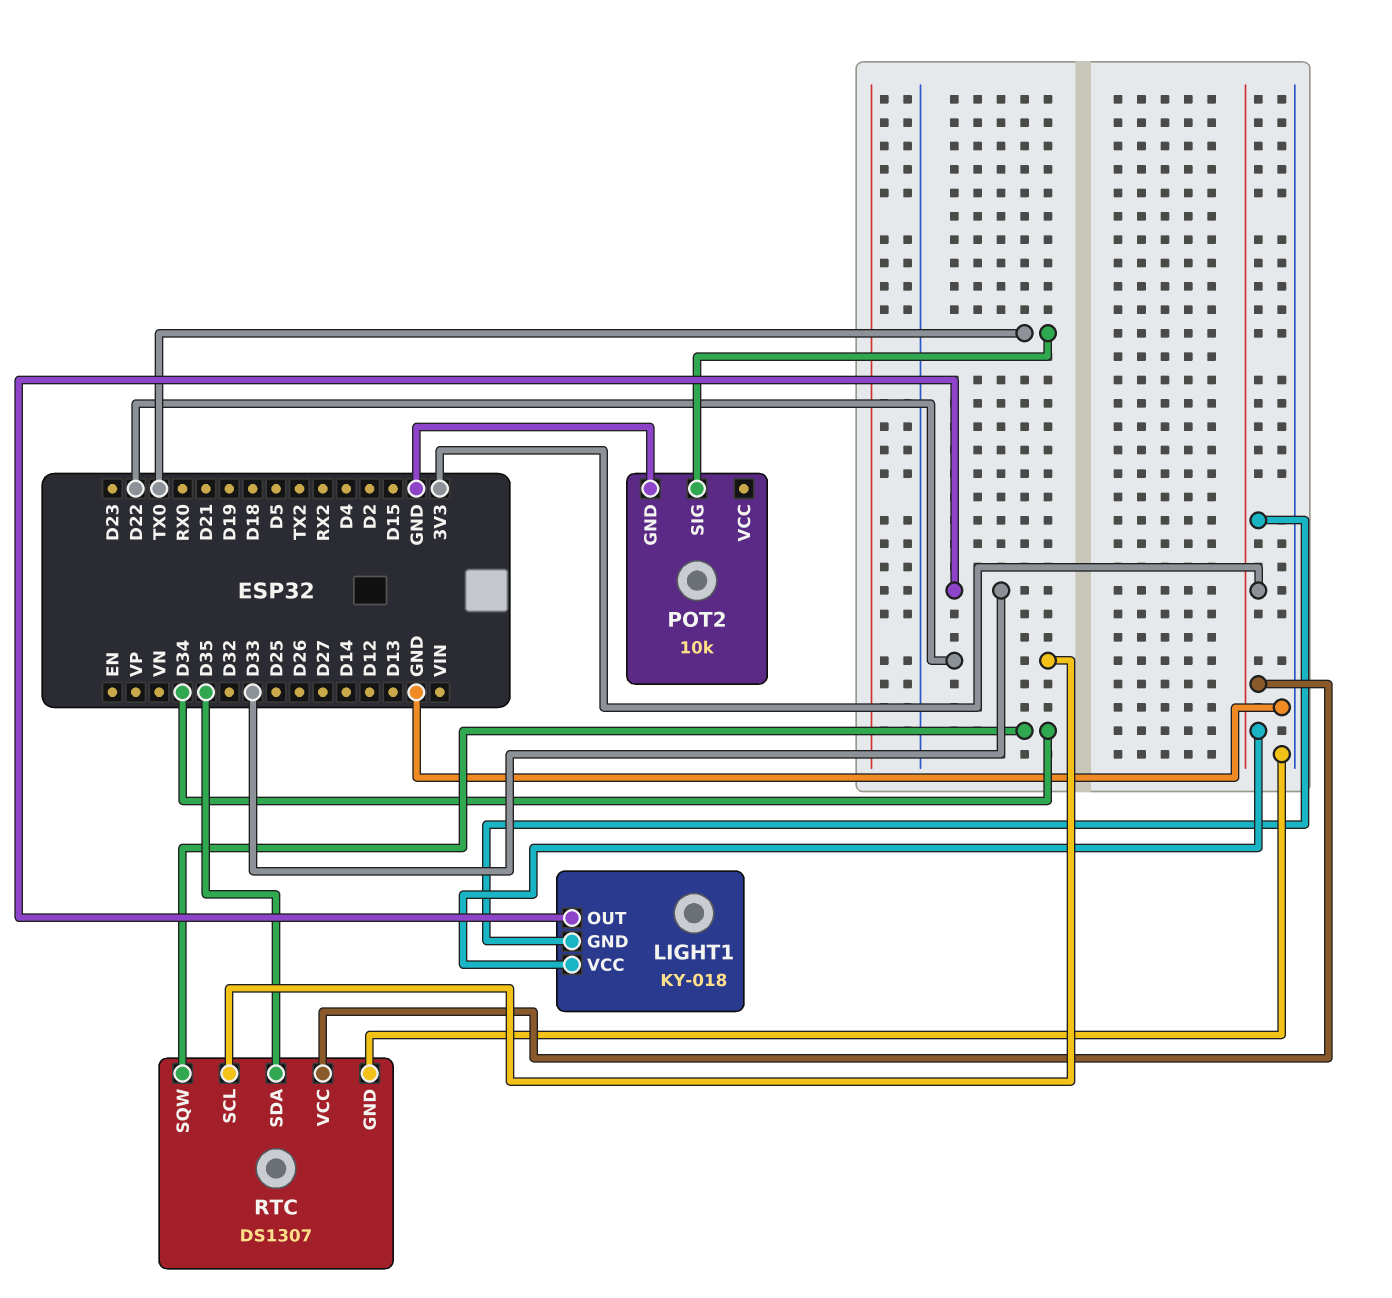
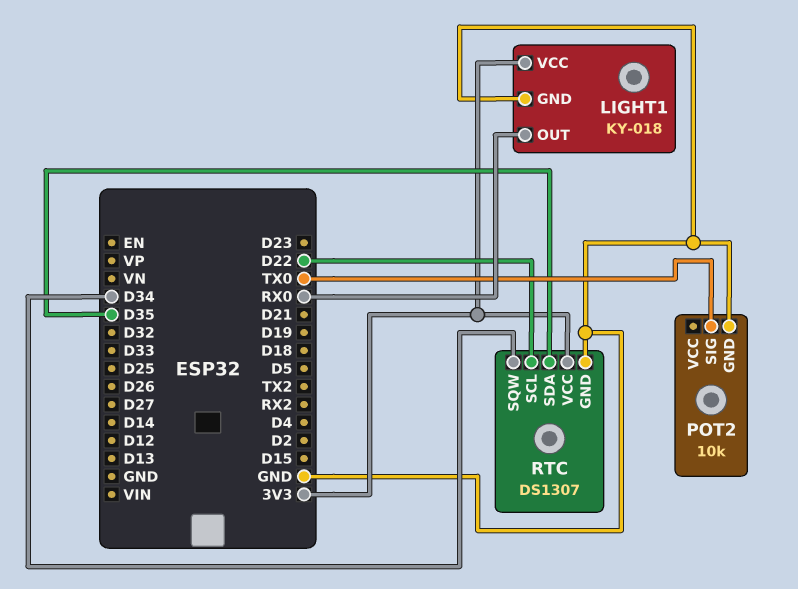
LIGHT1 pin GND: 3V3 -> GND
LIGHT1 pin OUT: D33 -> RX0

